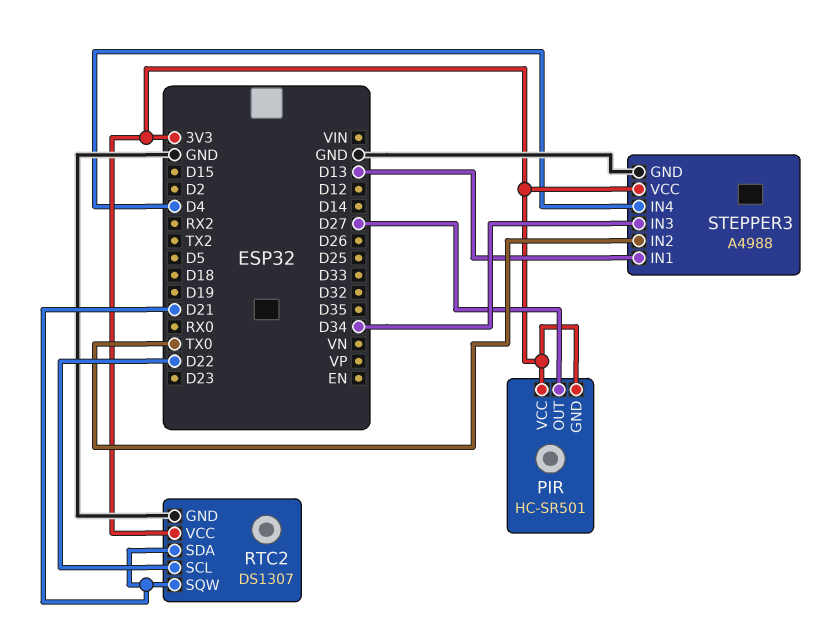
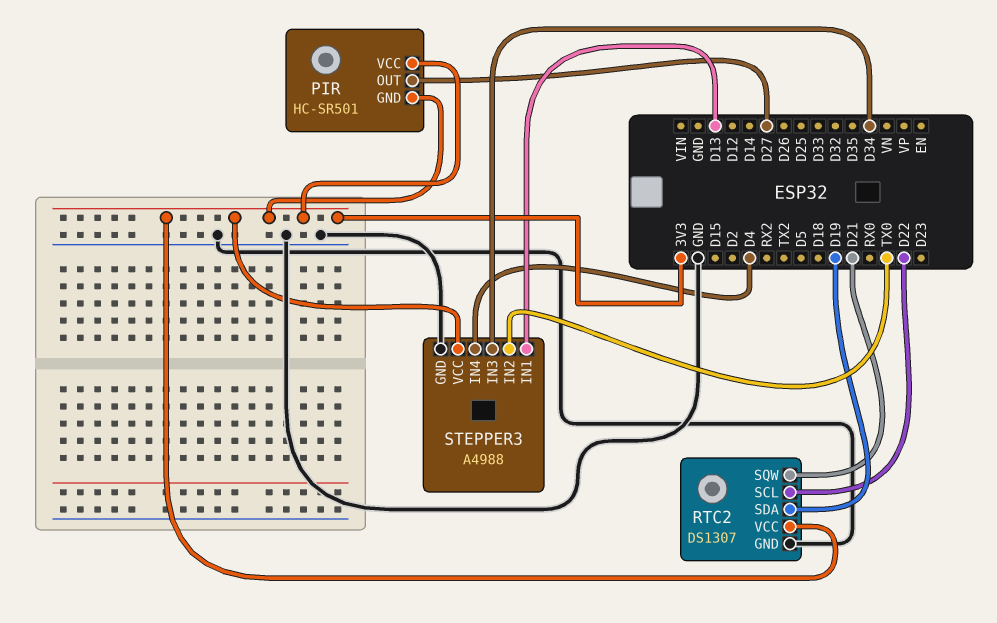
RTC2 pin SDA: D21 -> D19

